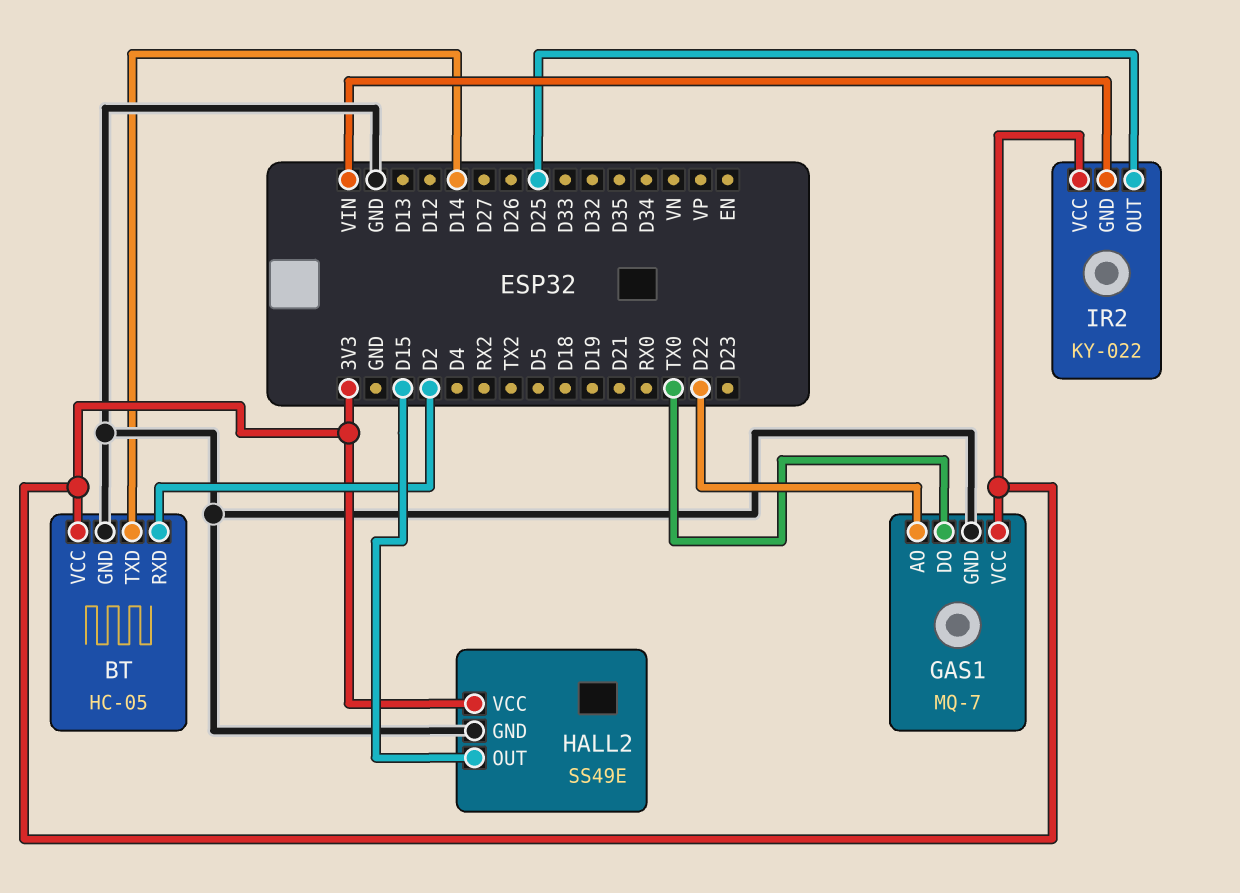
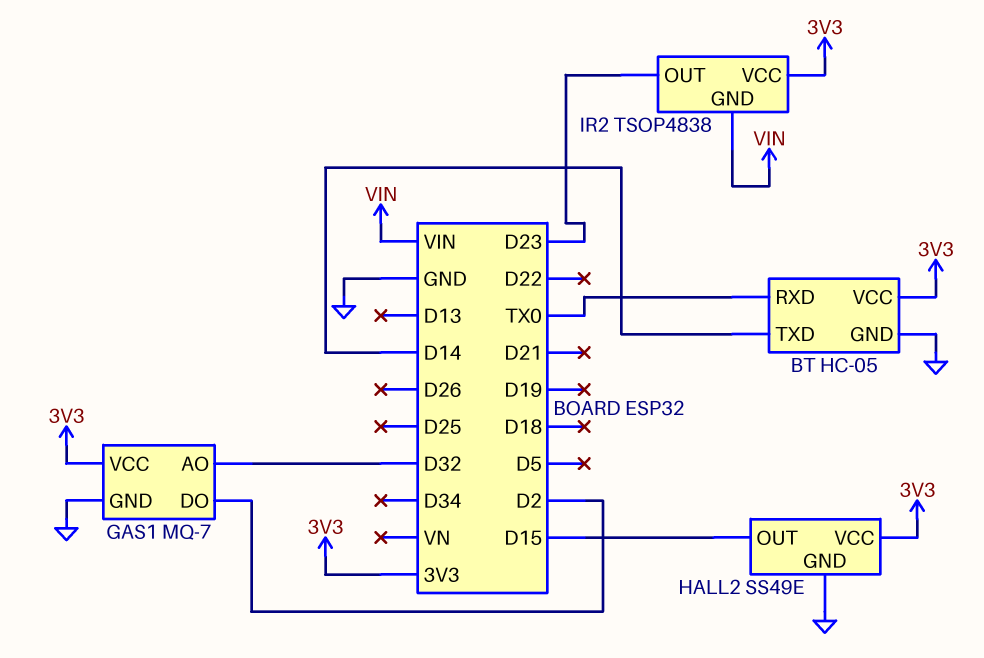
BT pin RXD: D2 -> TX0
GAS1 pin AO: D22 -> D32
GAS1 pin DO: TX0 -> D2
IR2: KY-022 -> TSOP4838
IR2 pin OUT: D25 -> D23

